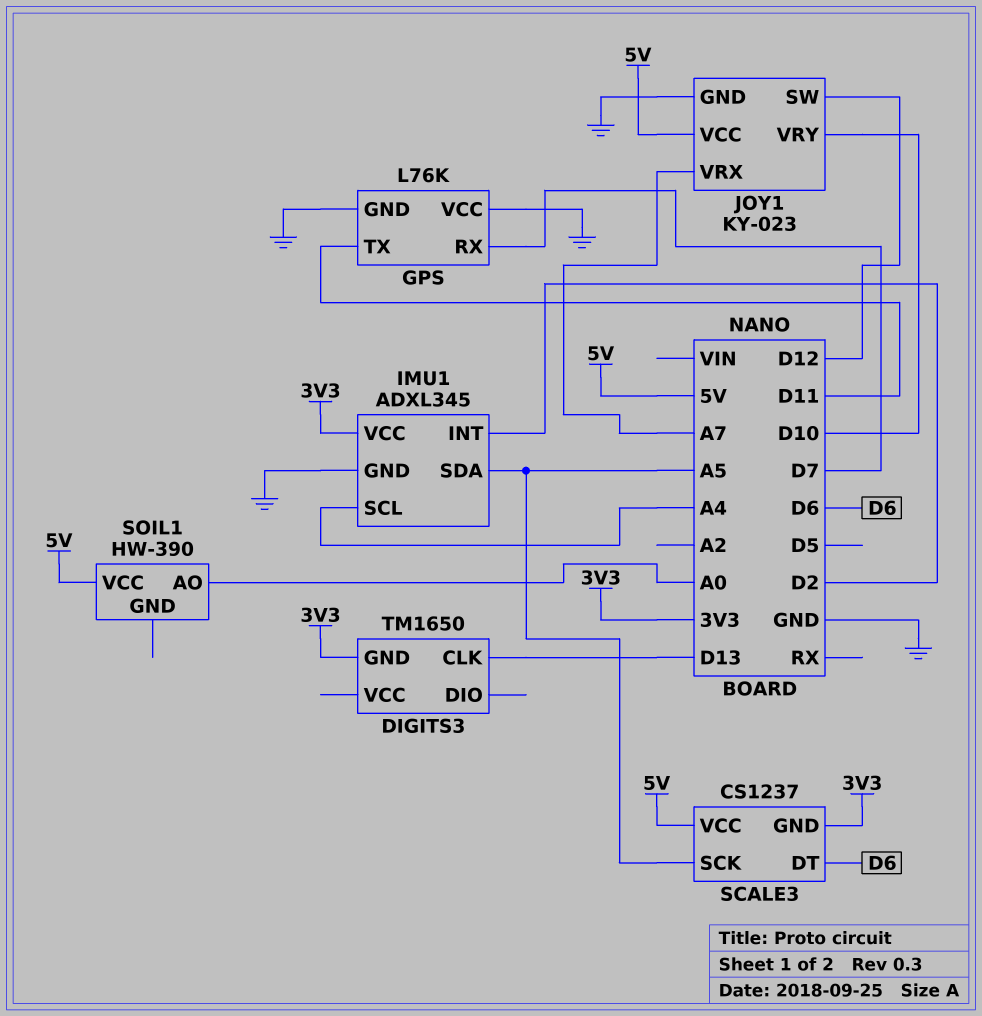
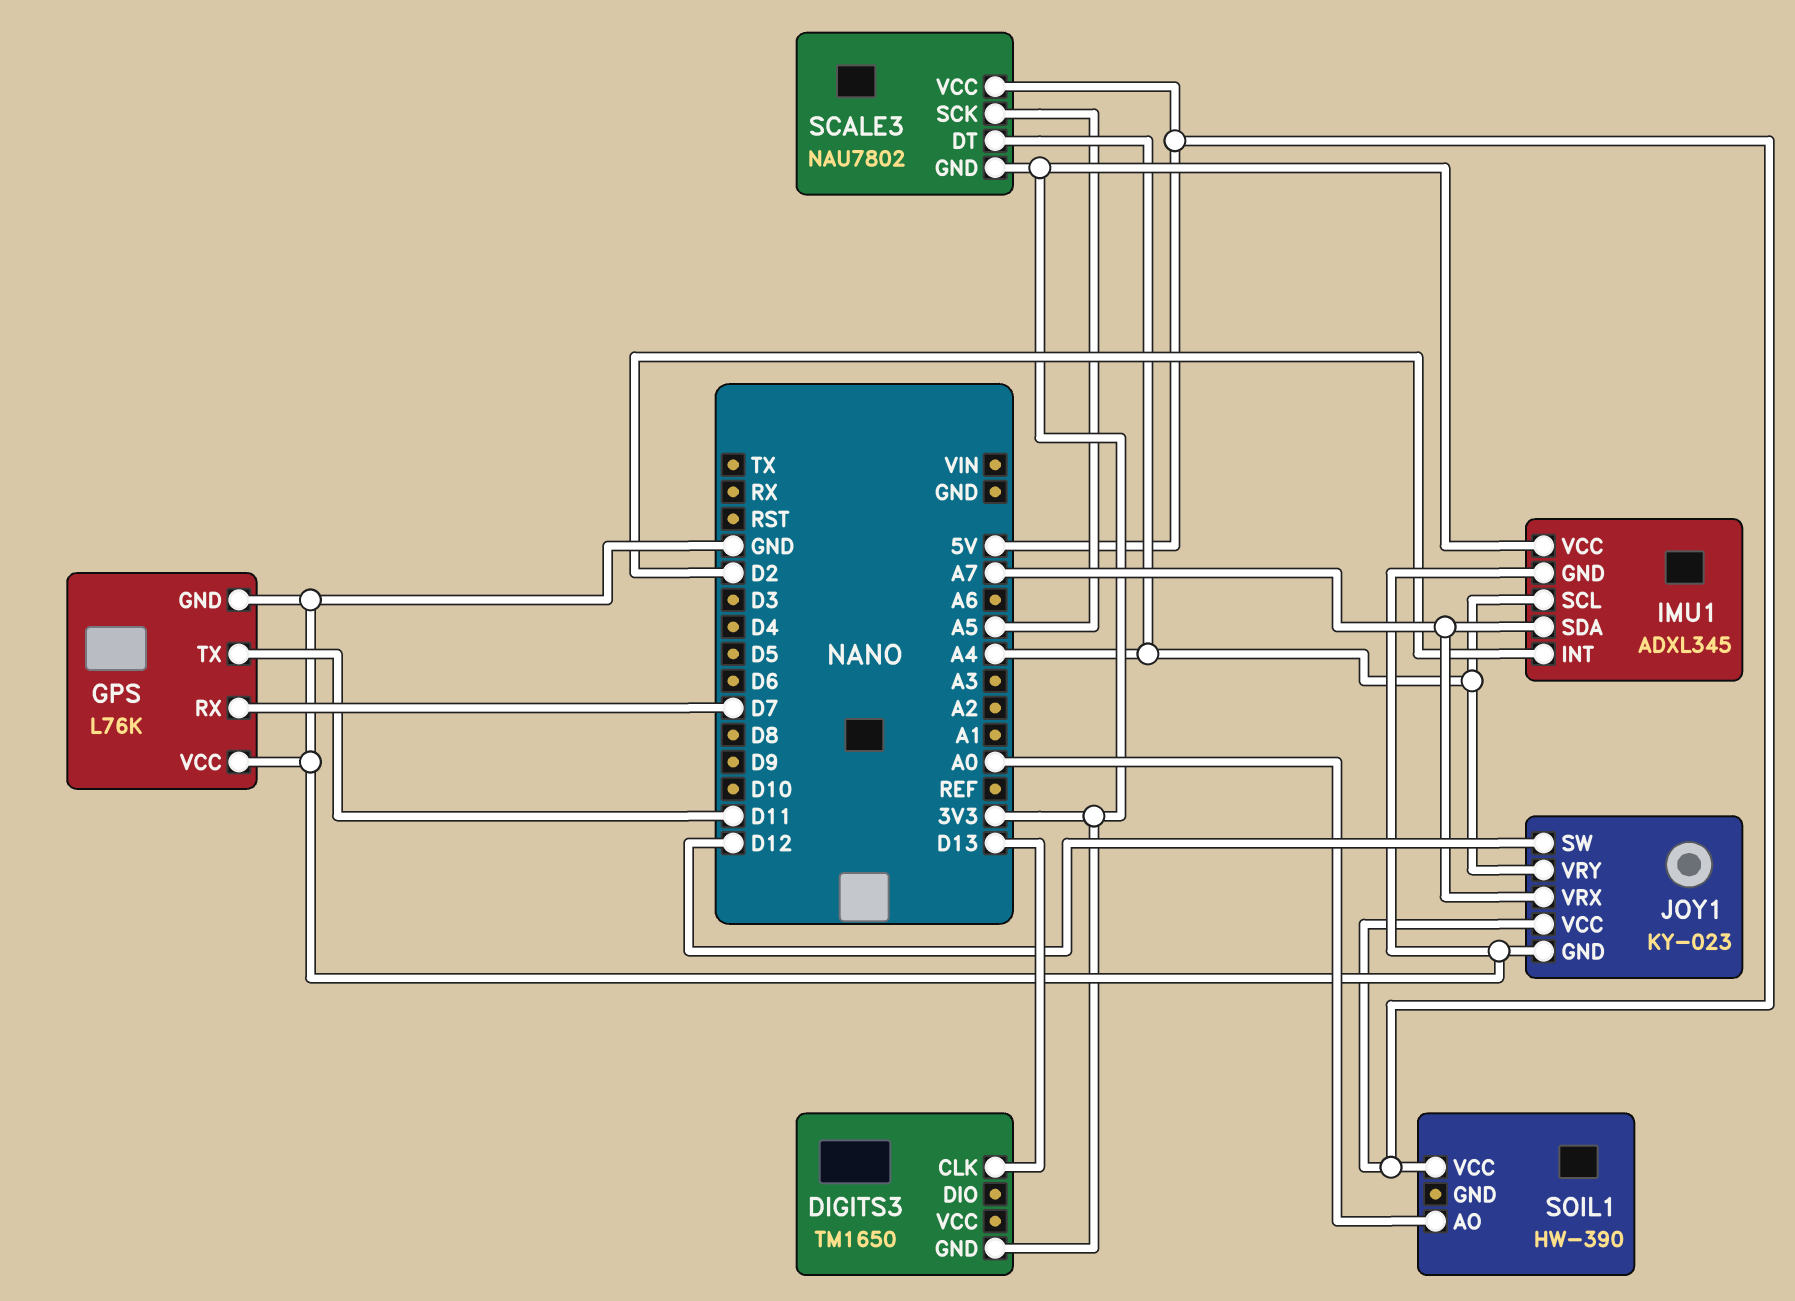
IMU1 pin SDA: A5 -> A7
JOY1 pin VRY: D10 -> A4
SCALE3: CS1237 -> NAU7802
SCALE3 pin DT: D6 -> A4

